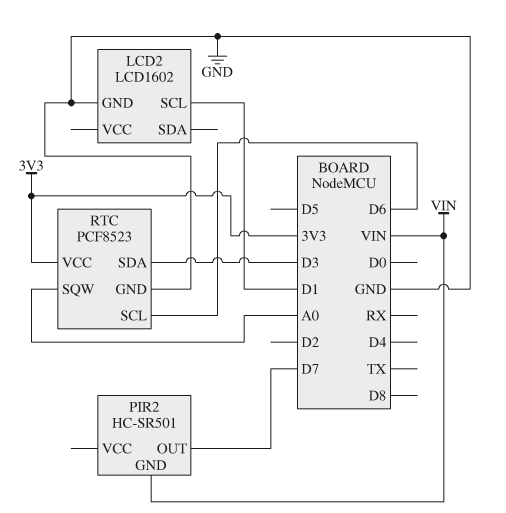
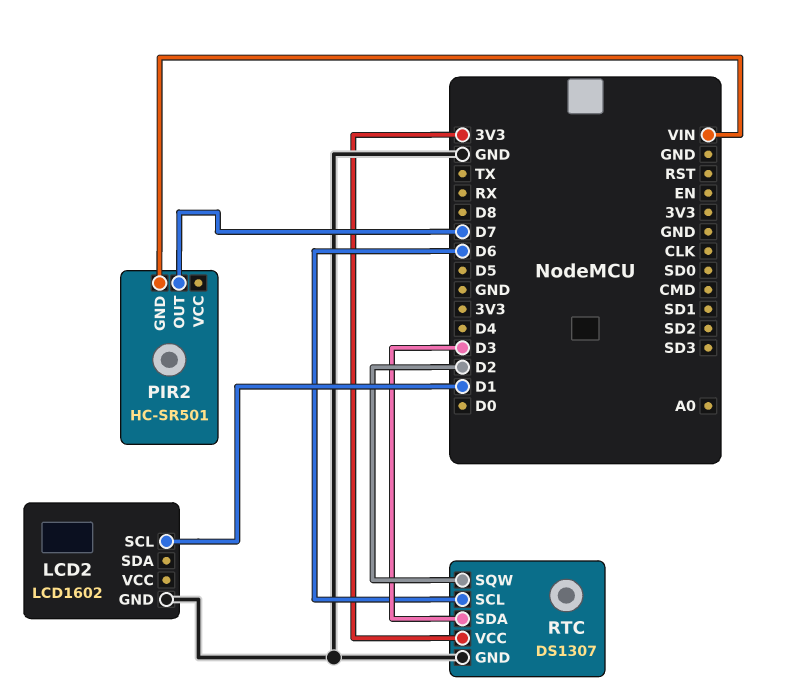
RTC: PCF8523 -> DS1307
RTC pin SQW: A0 -> D2

